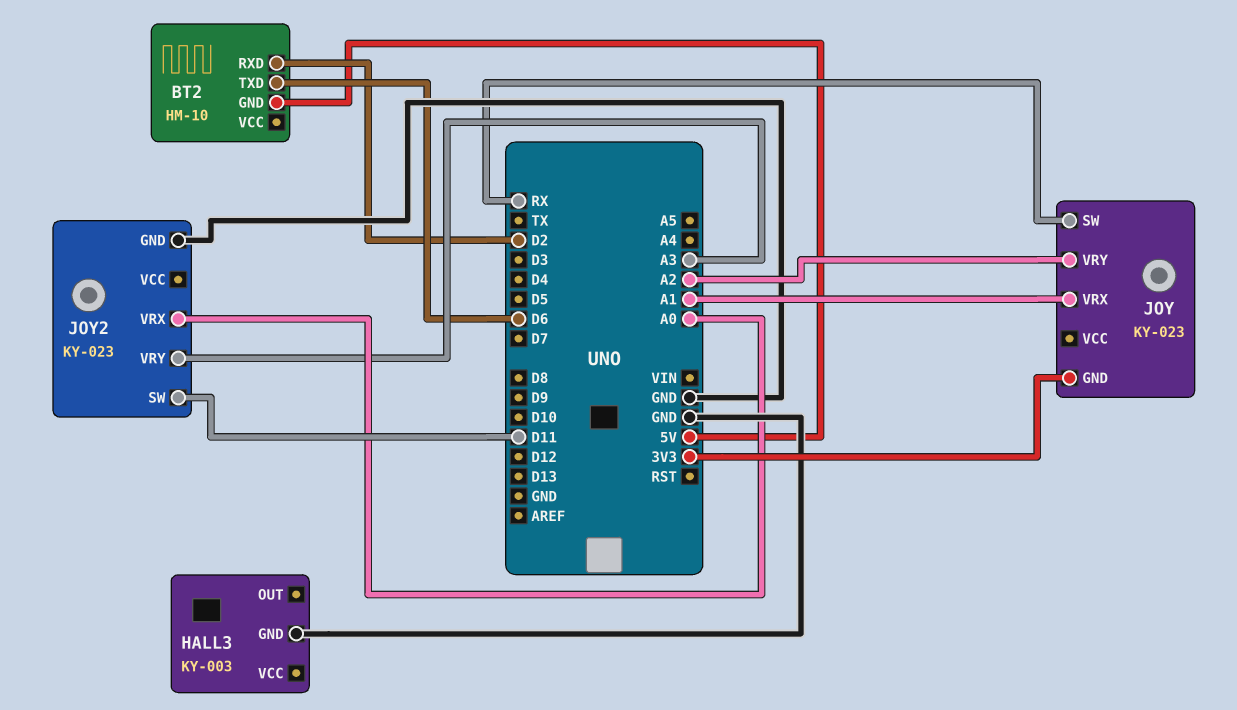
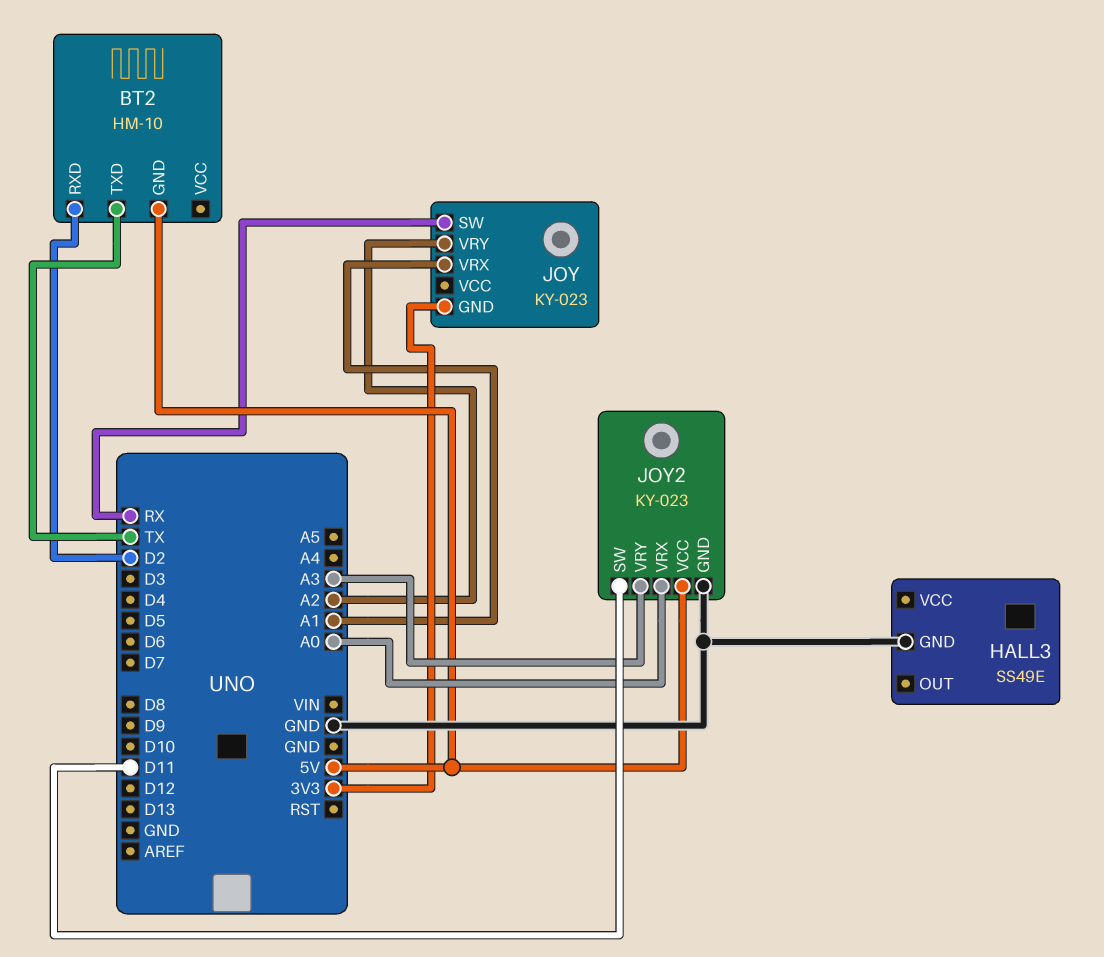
BT2 pin TXD: D6 -> TX
HALL3: KY-003 -> SS49E
JOY2 pin VCC: none -> 5V

